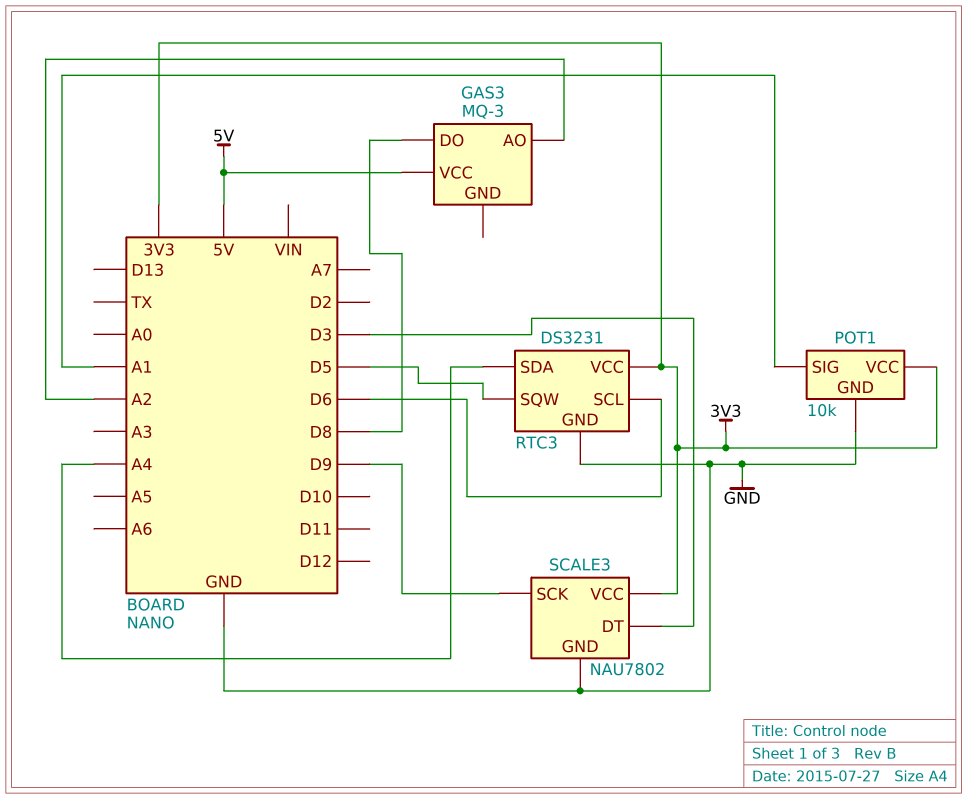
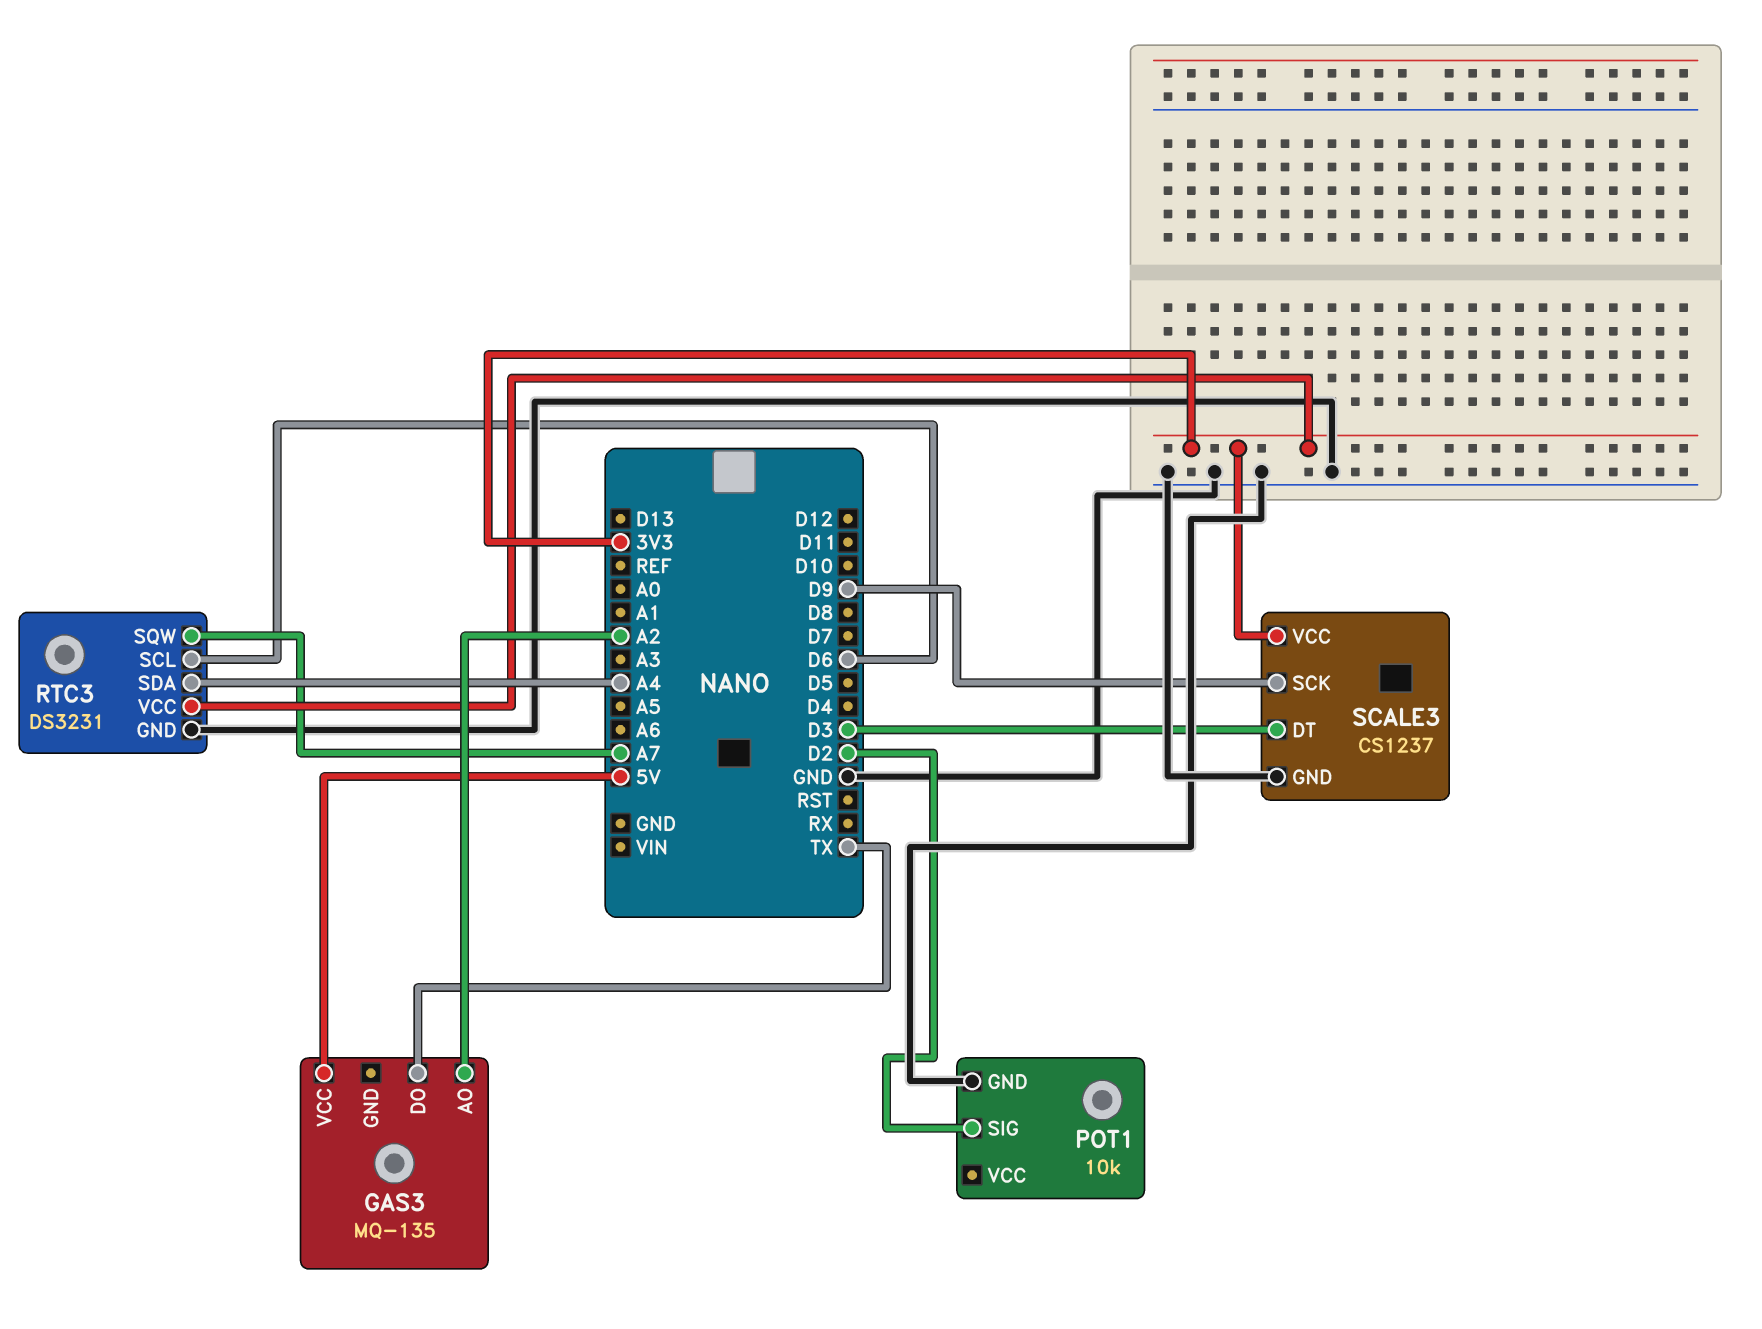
GAS3: MQ-3 -> MQ-135
GAS3 pin DO: D8 -> TX
POT1 pin SIG: A1 -> D2
POT1 pin VCC: 3V3 -> none
RTC3 pin SQW: D5 -> A7
SCALE3: NAU7802 -> CS1237

